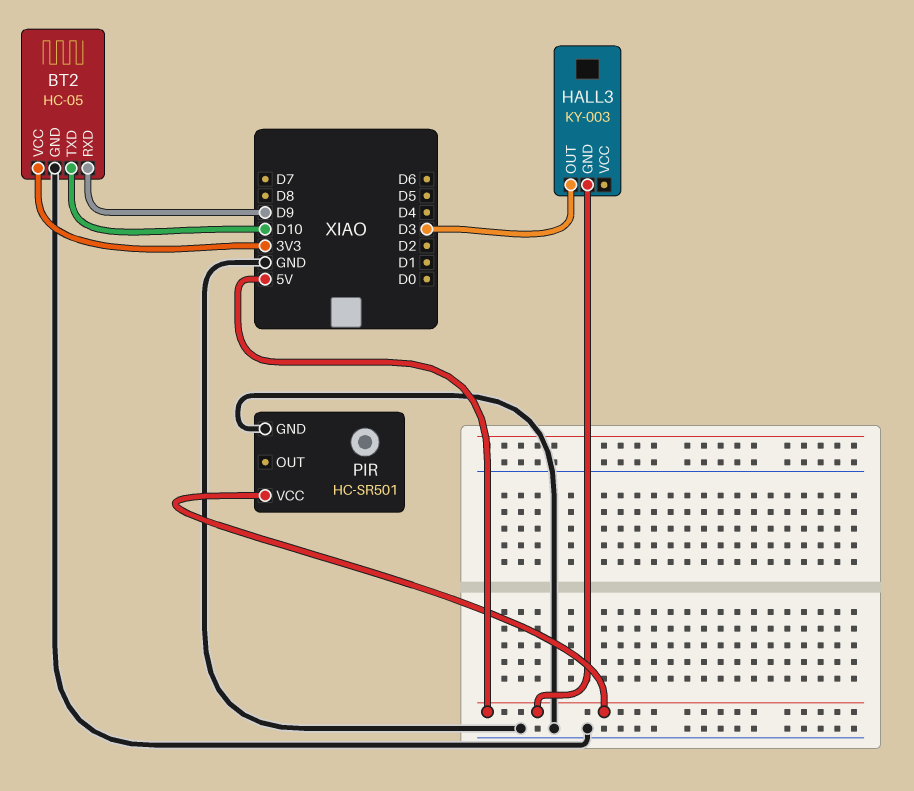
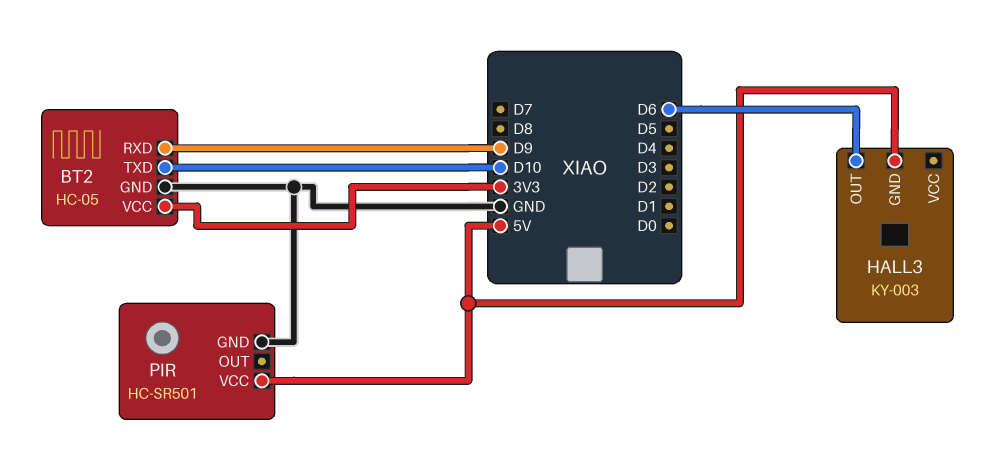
HALL3 pin OUT: D3 -> D6

